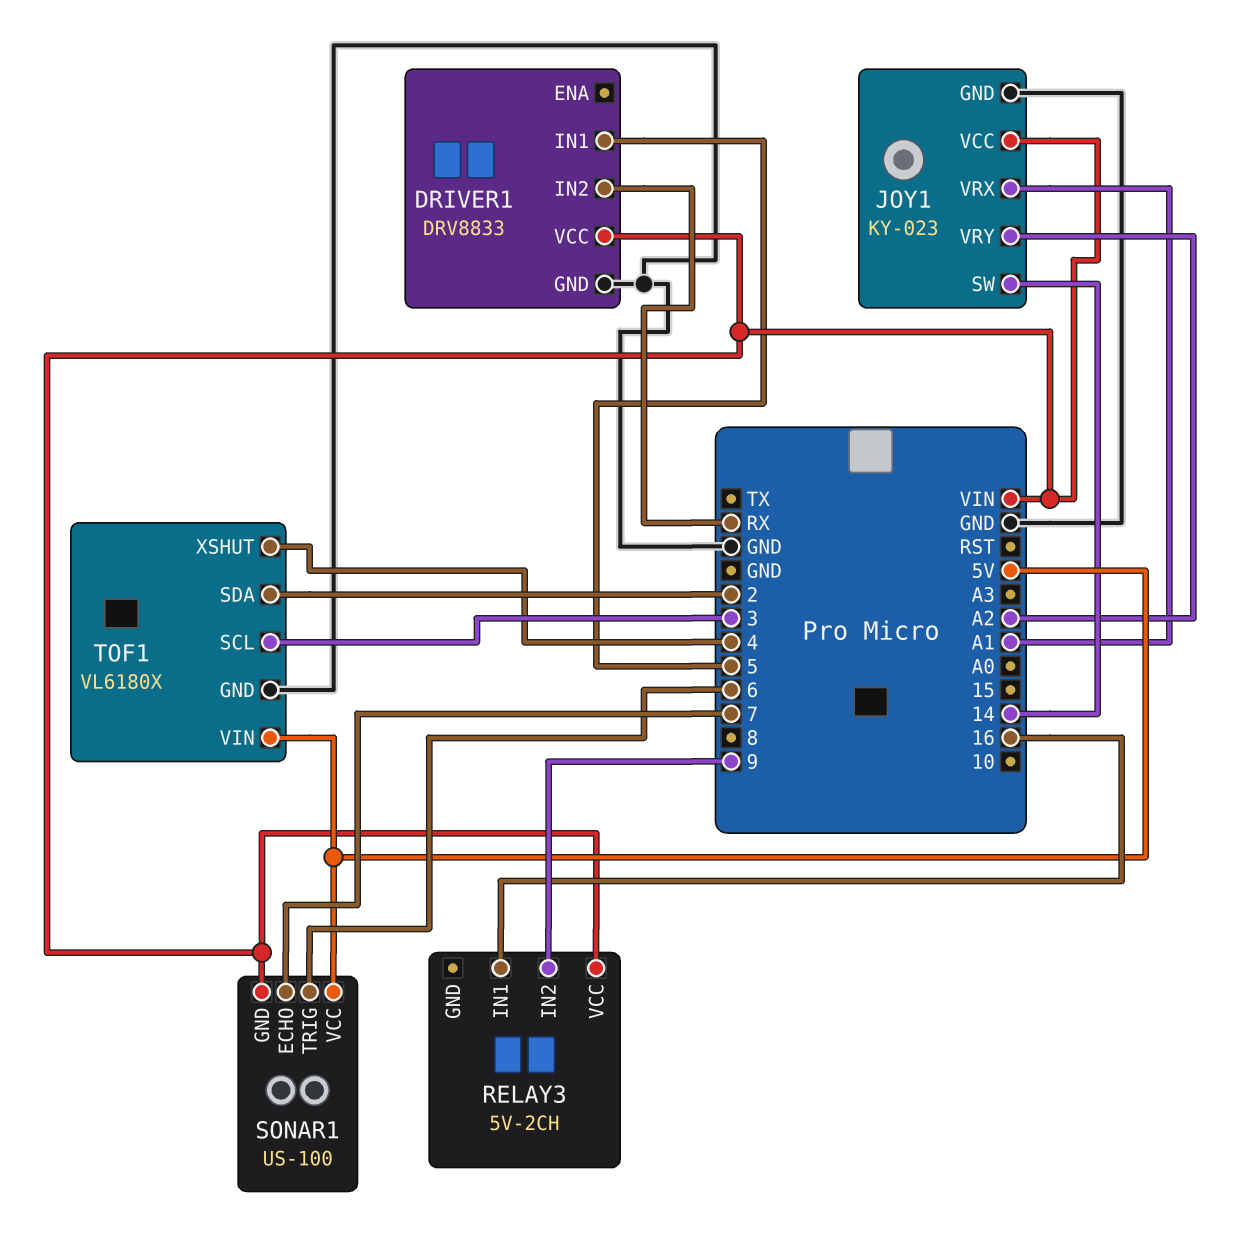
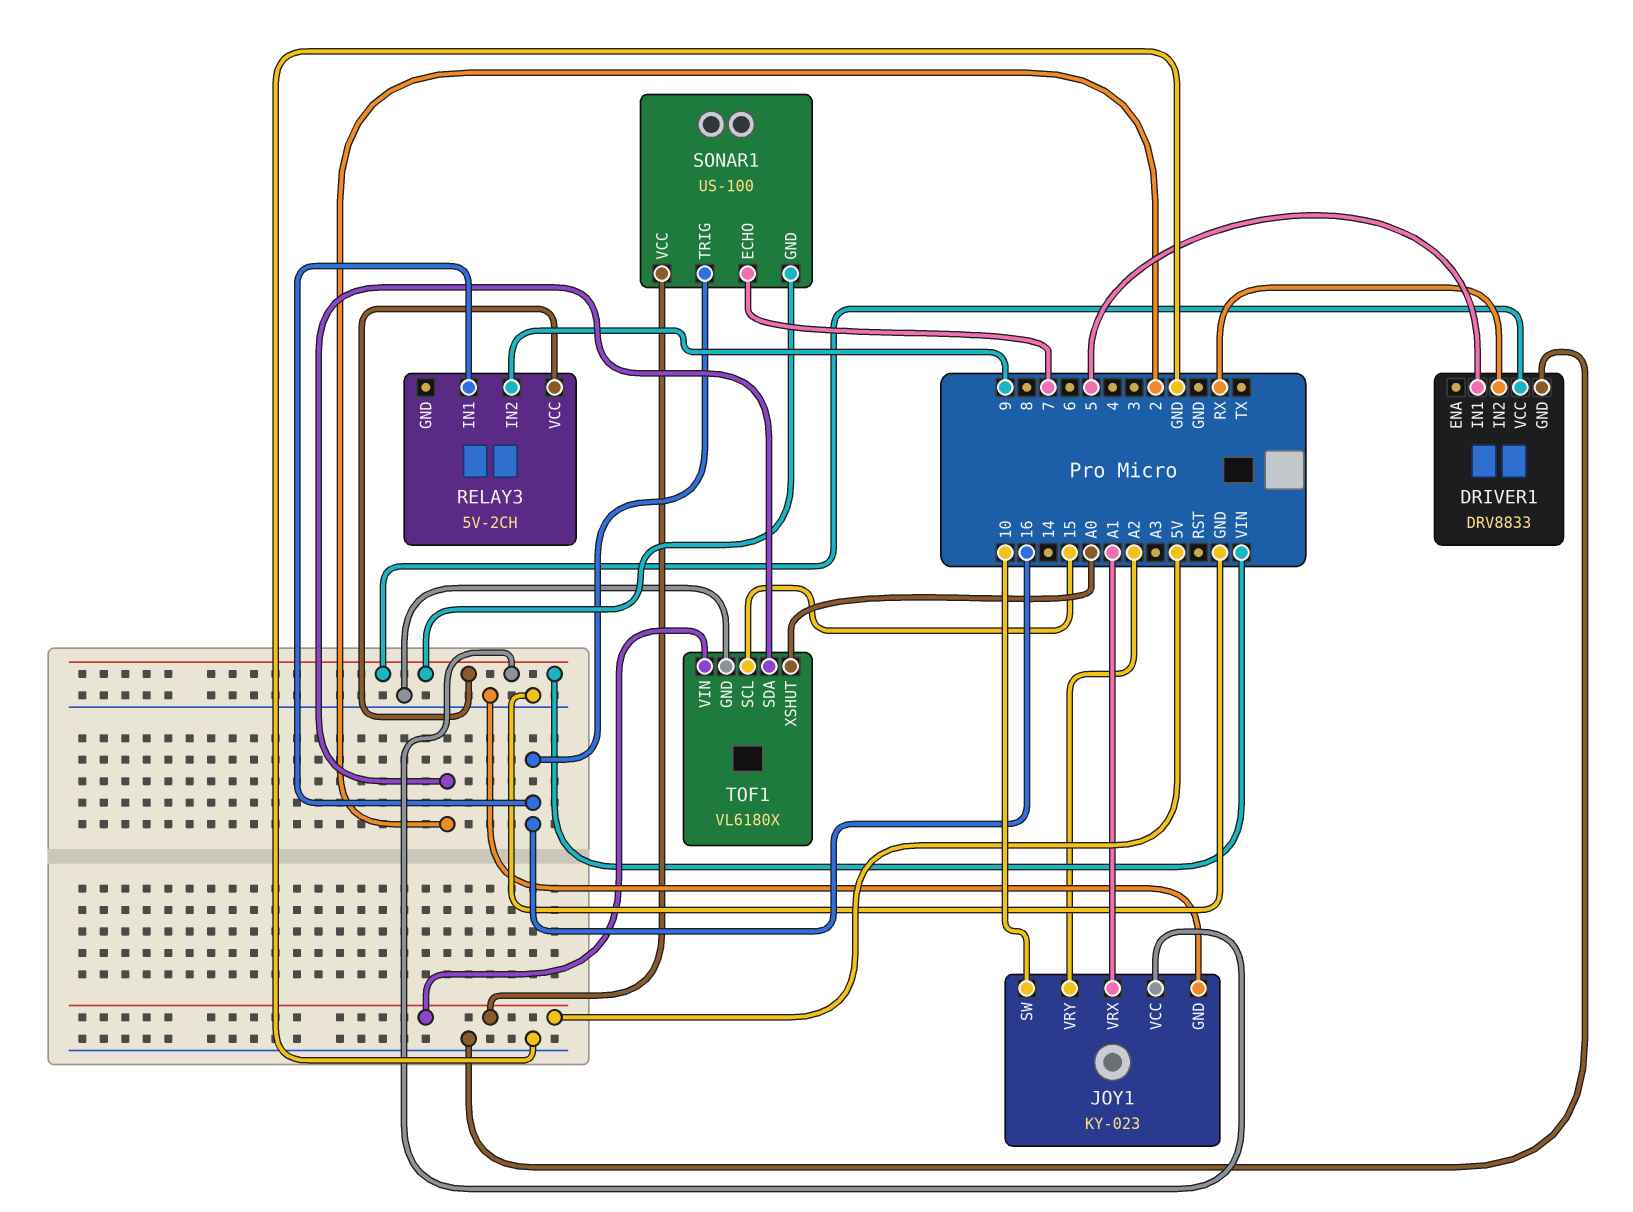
JOY1 pin SW: 14 -> 10
SONAR1 pin TRIG: 6 -> 16
TOF1 pin SCL: 3 -> 15
TOF1 pin XSHUT: 4 -> A0

